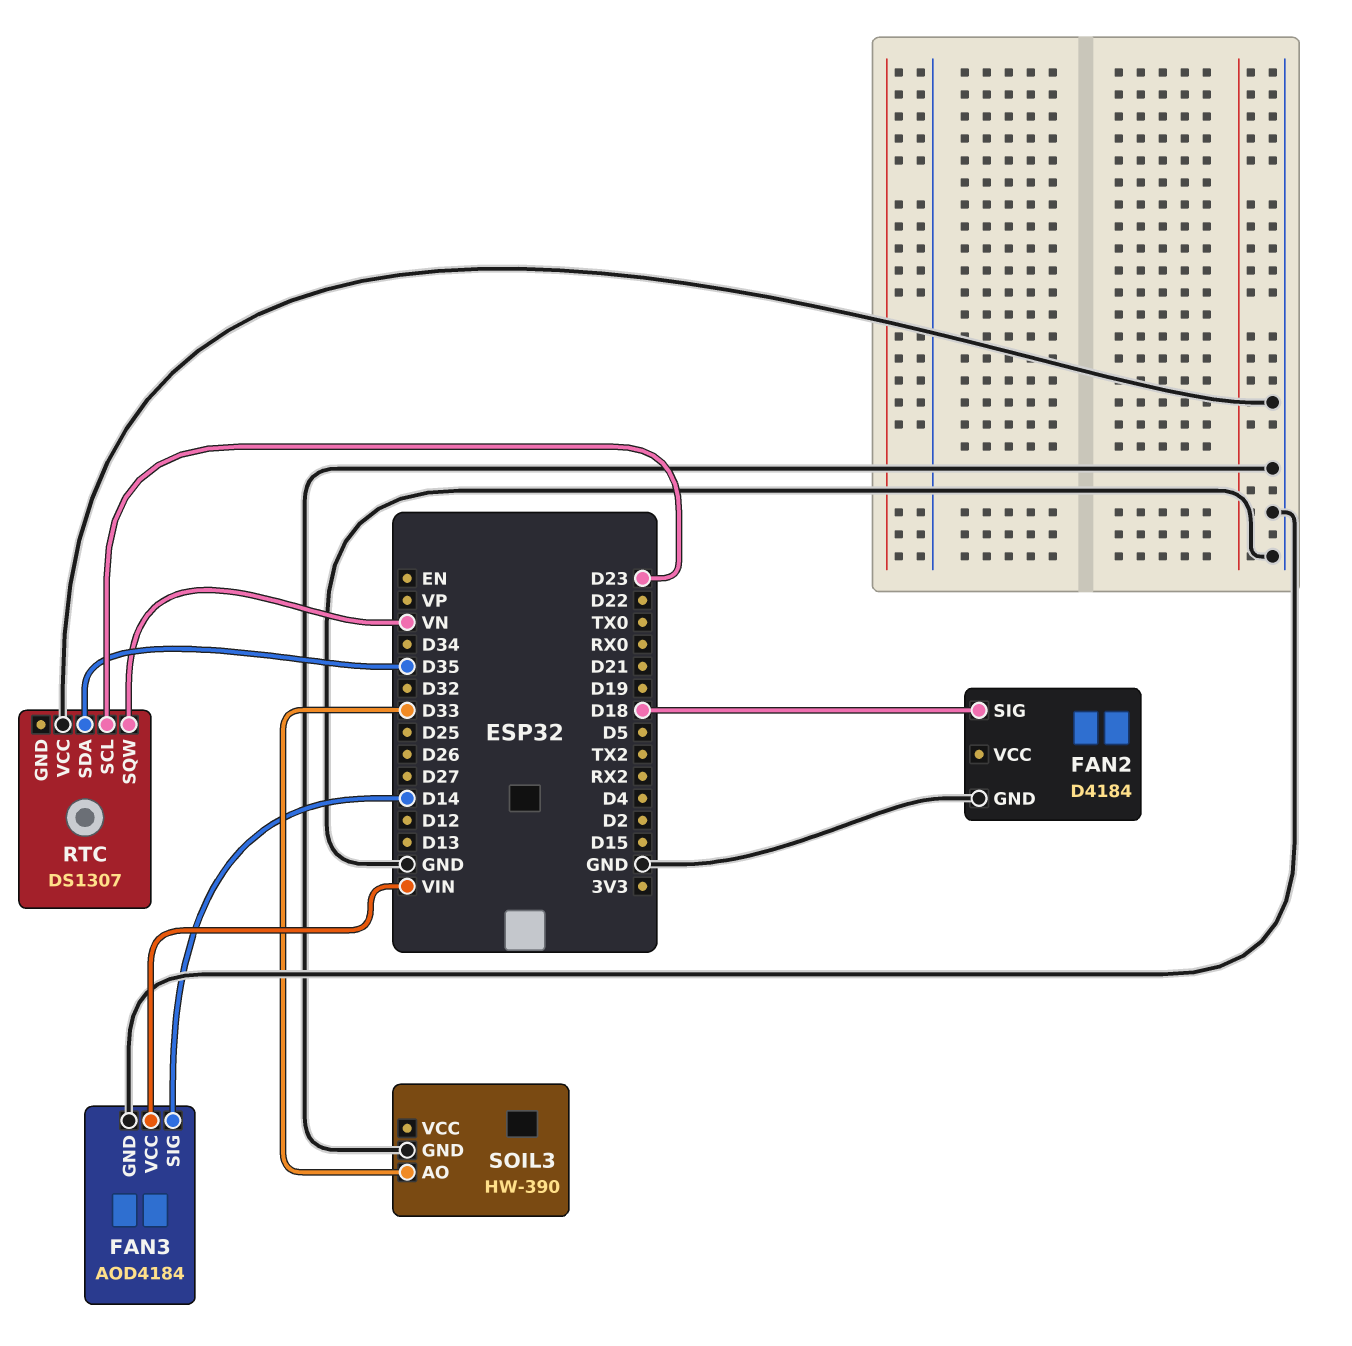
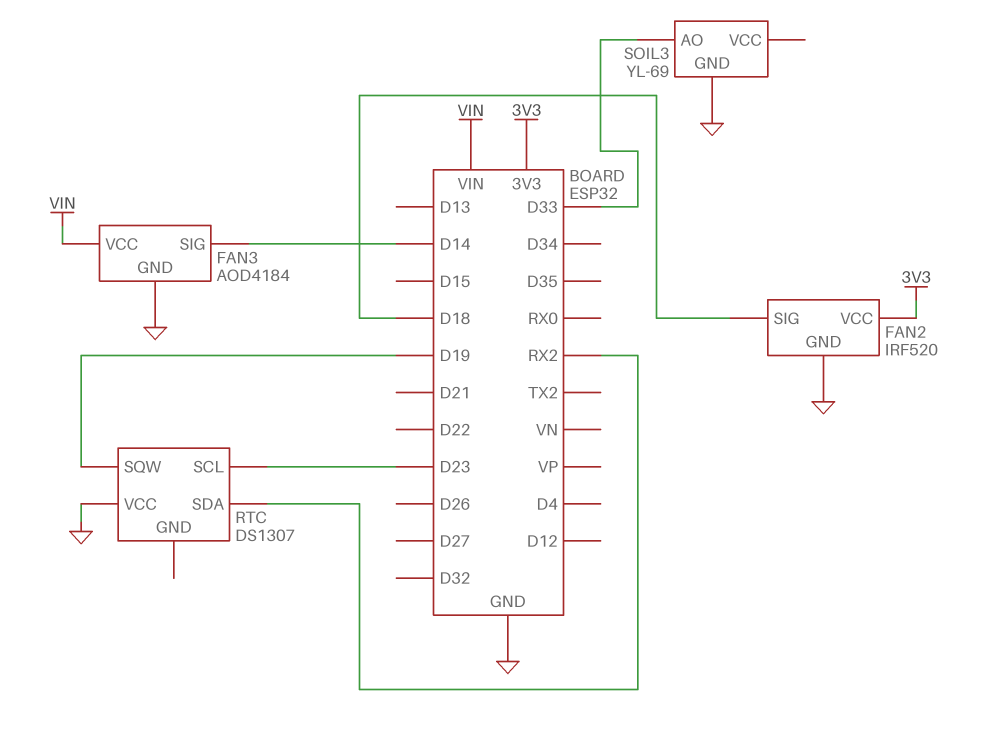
FAN2: D4184 -> IRF520
FAN2 pin VCC: none -> 3V3
RTC pin SDA: D35 -> RX2
RTC pin SQW: VN -> D19
SOIL3: HW-390 -> YL-69

